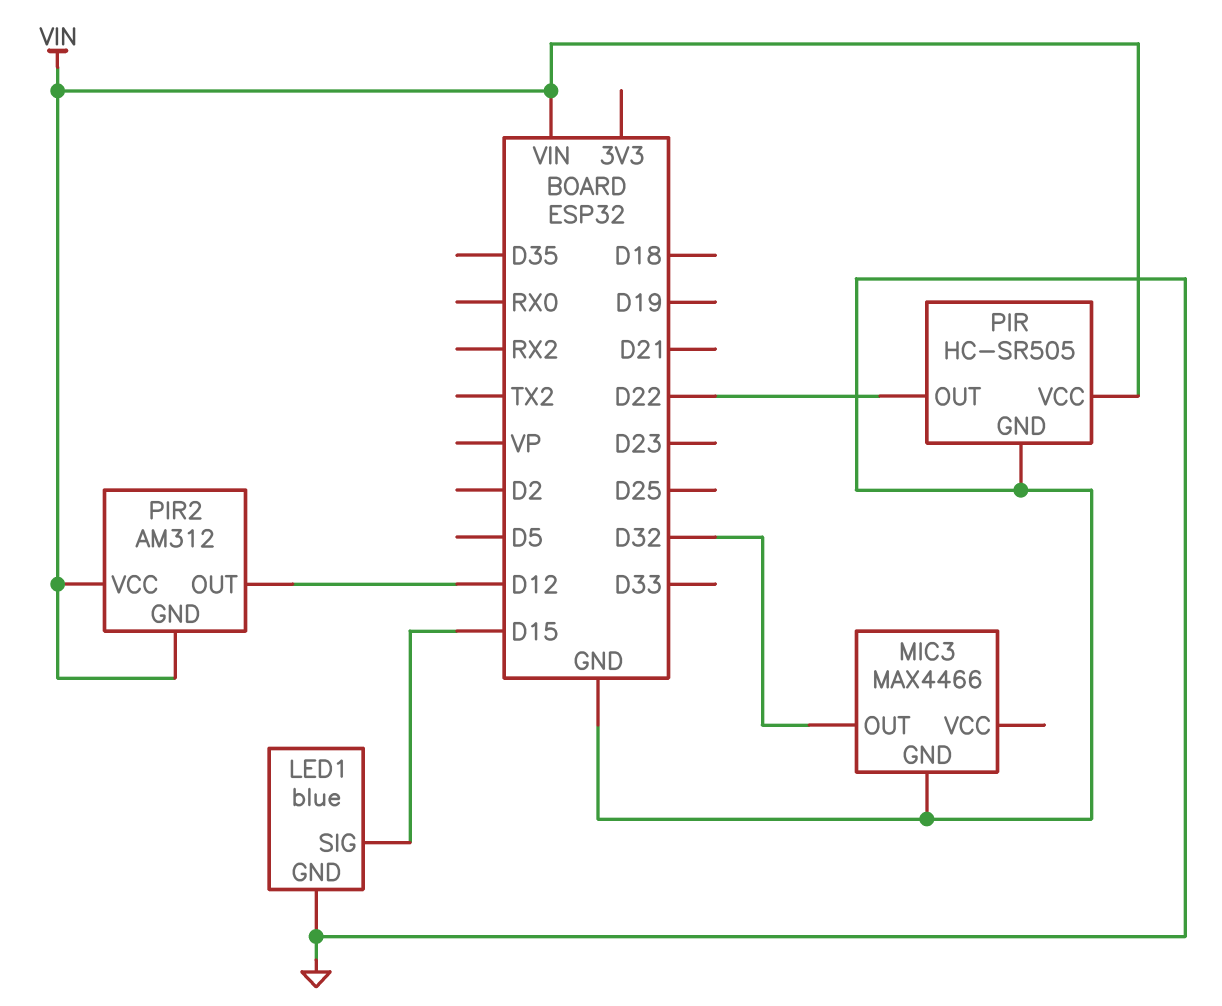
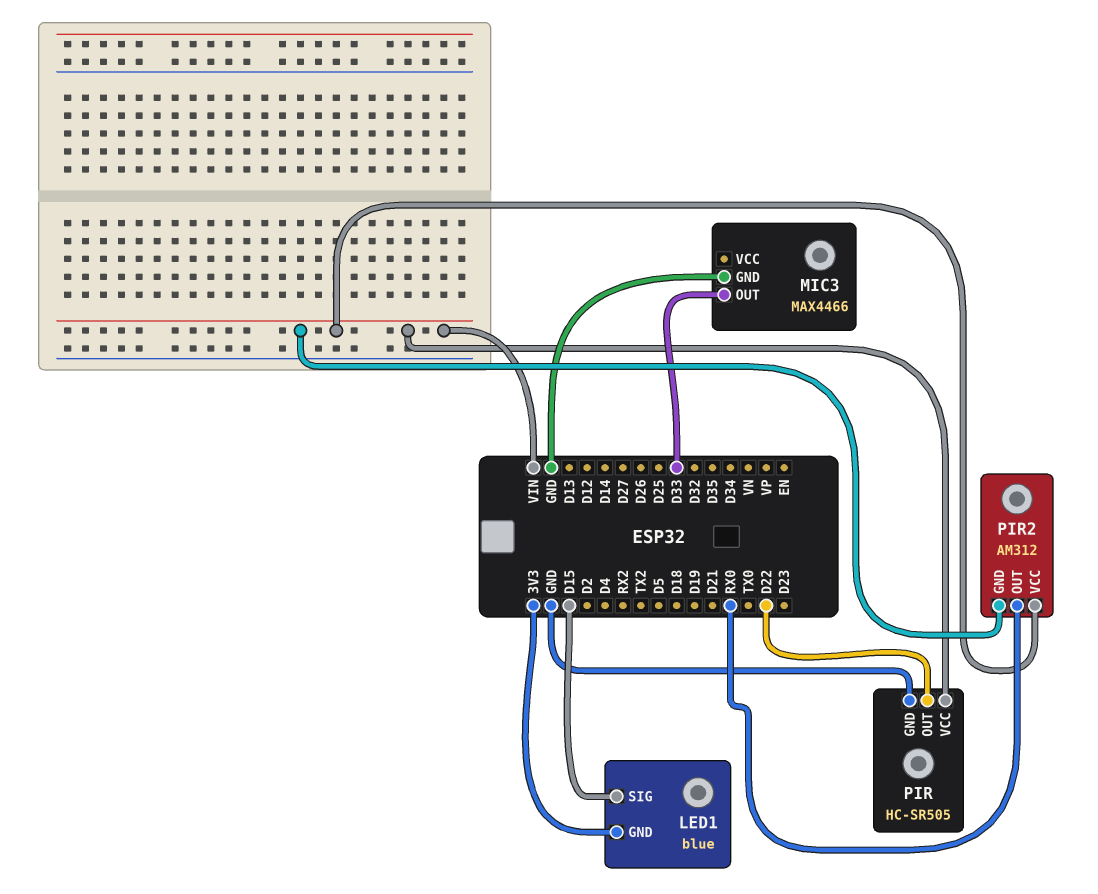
LED1 pin GND: GND -> 3V3
MIC3 pin OUT: D32 -> D33
PIR2 pin OUT: D12 -> RX0

